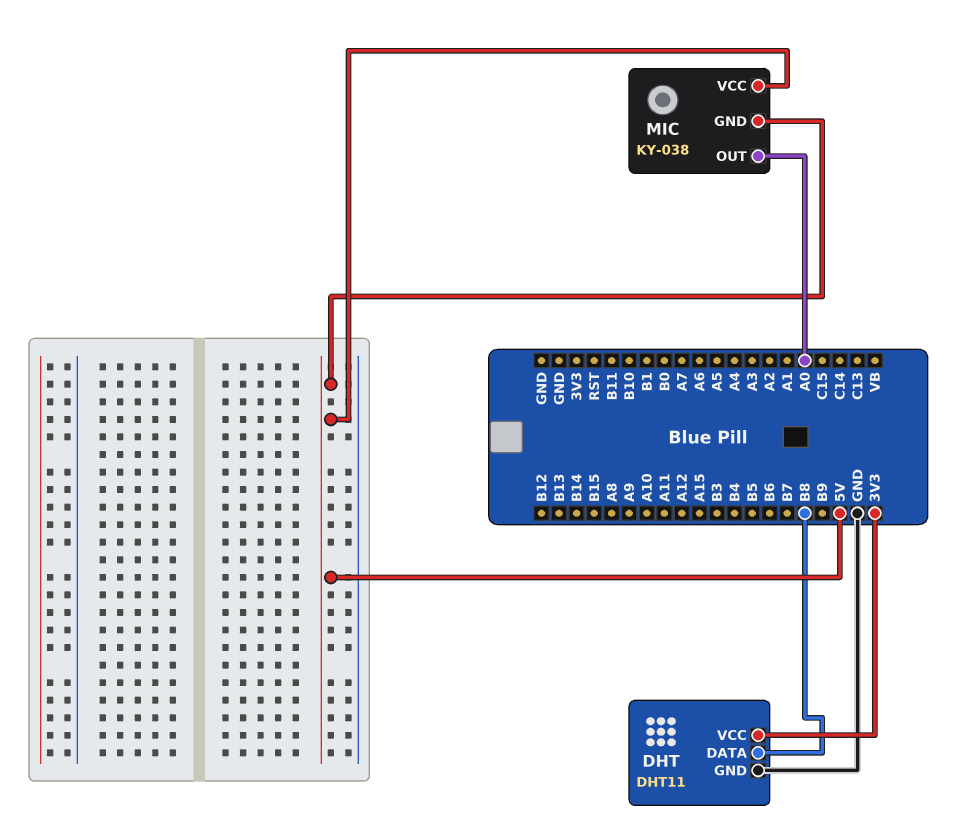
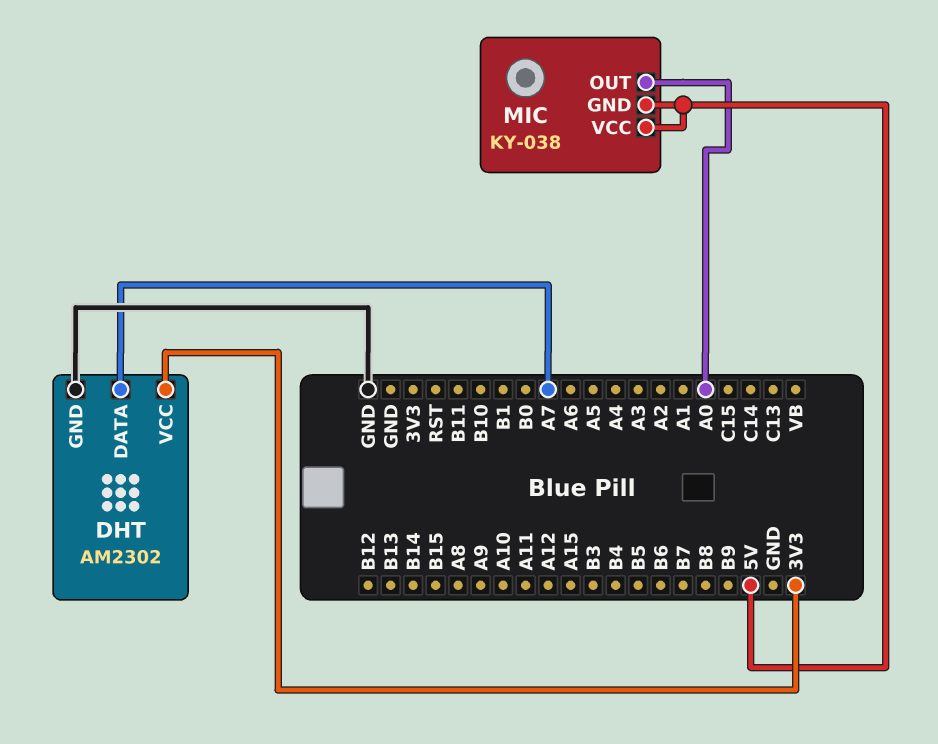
DHT: DHT11 -> AM2302
DHT pin DATA: B8 -> A7

